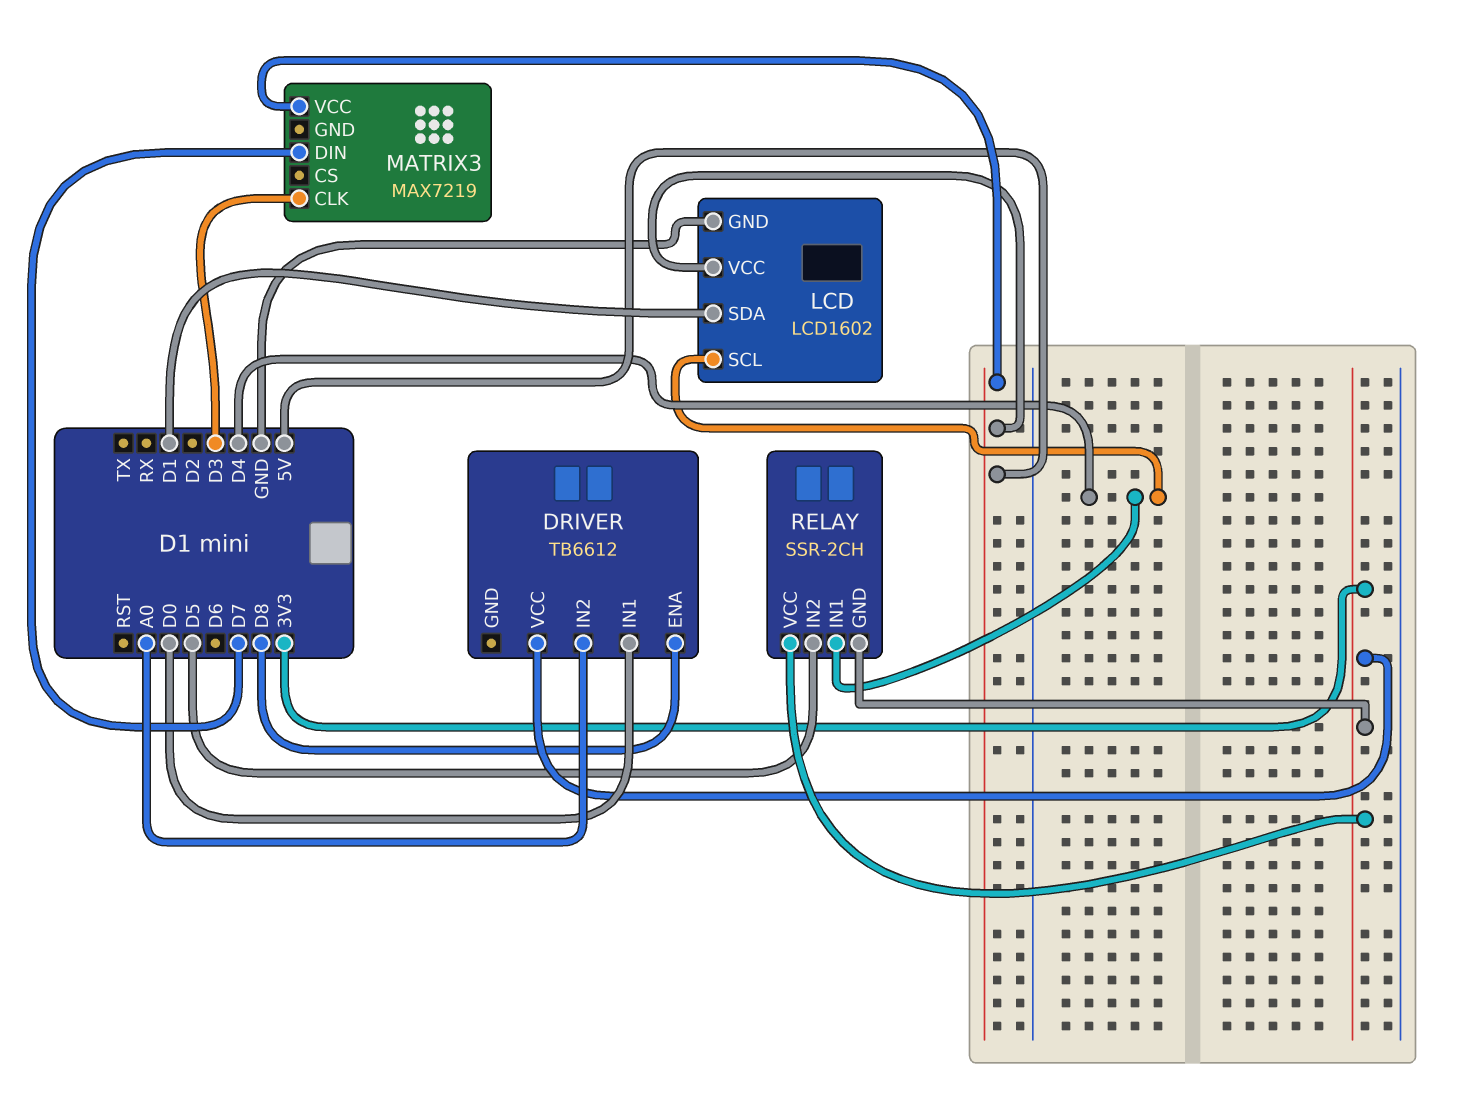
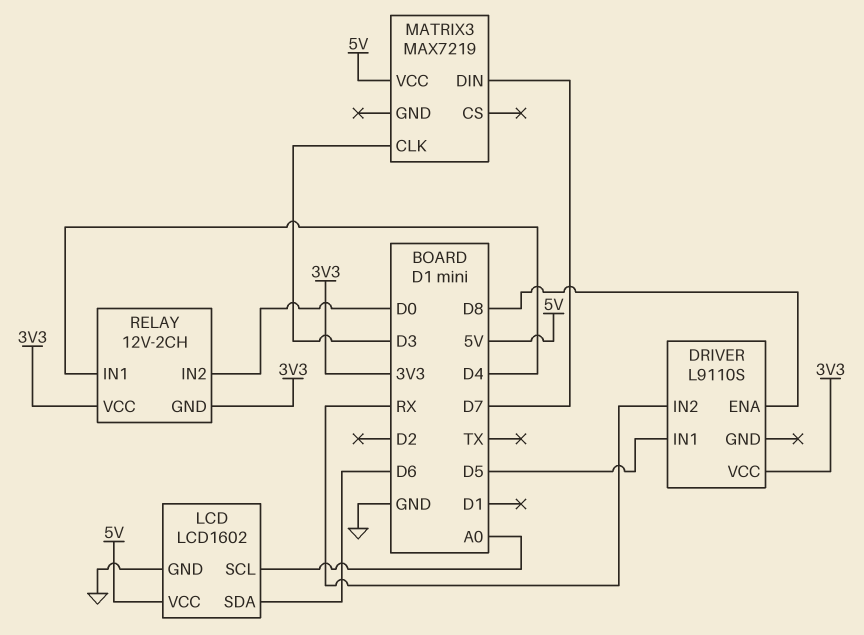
DRIVER: TB6612 -> L9110S
DRIVER pin IN1: D0 -> D5
DRIVER pin IN2: A0 -> RX
LCD pin SCL: D4 -> A0
LCD pin SDA: D1 -> D6
RELAY: SSR-2CH -> 12V-2CH
RELAY pin IN2: D5 -> D0

